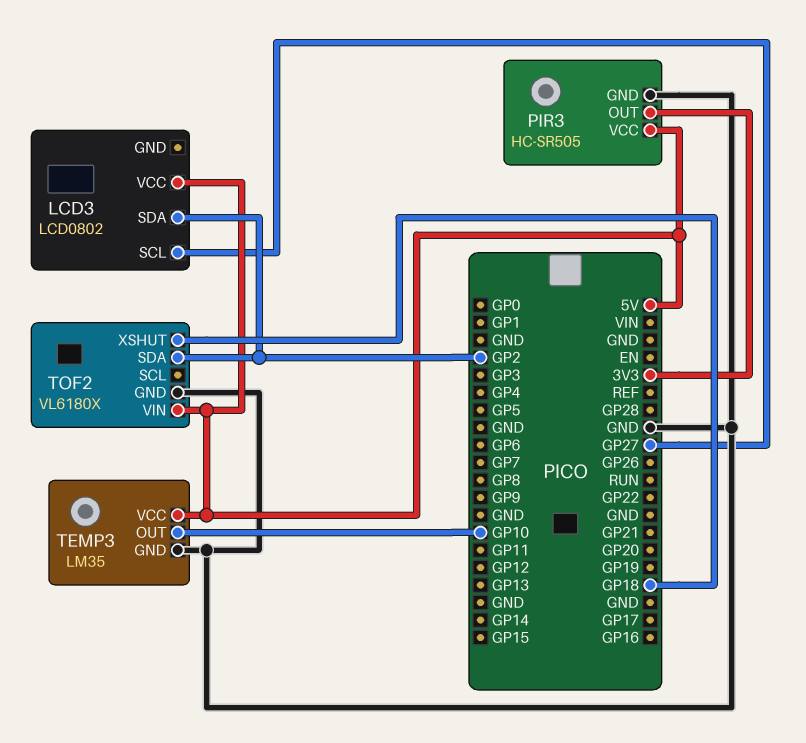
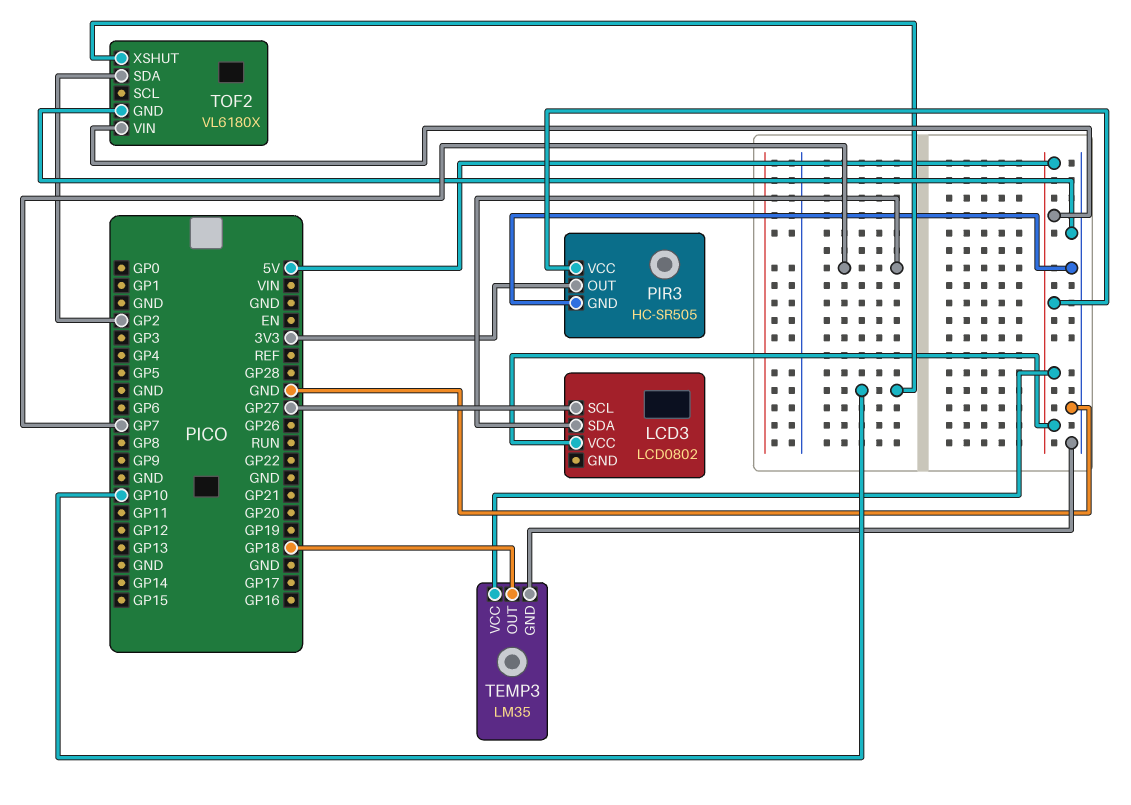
LCD3 pin SDA: GP2 -> GP7
TEMP3 pin OUT: GP10 -> GP18
TOF2 pin XSHUT: GP18 -> GP10

